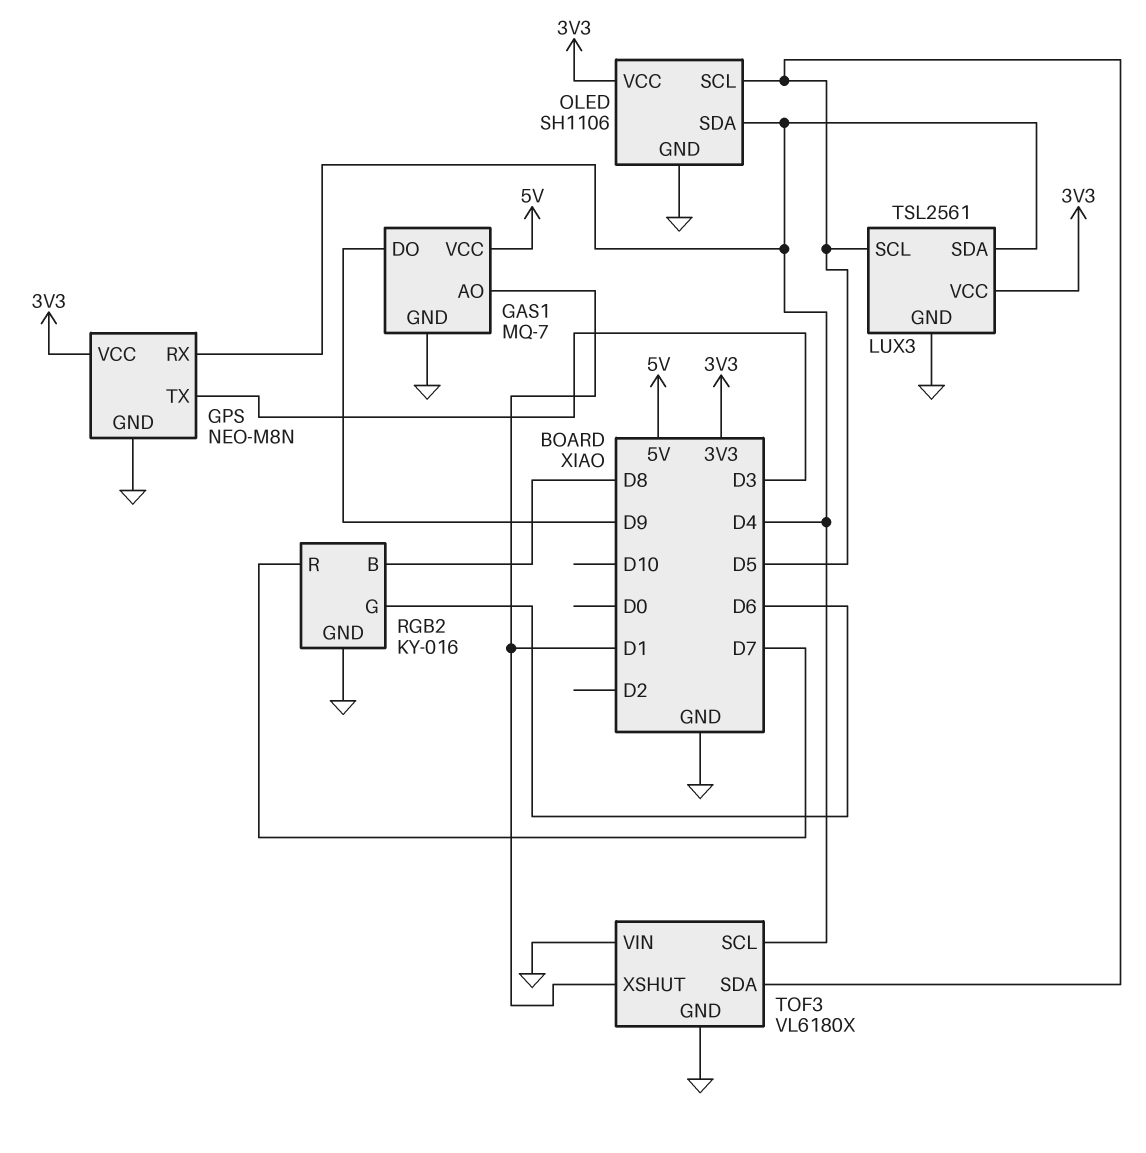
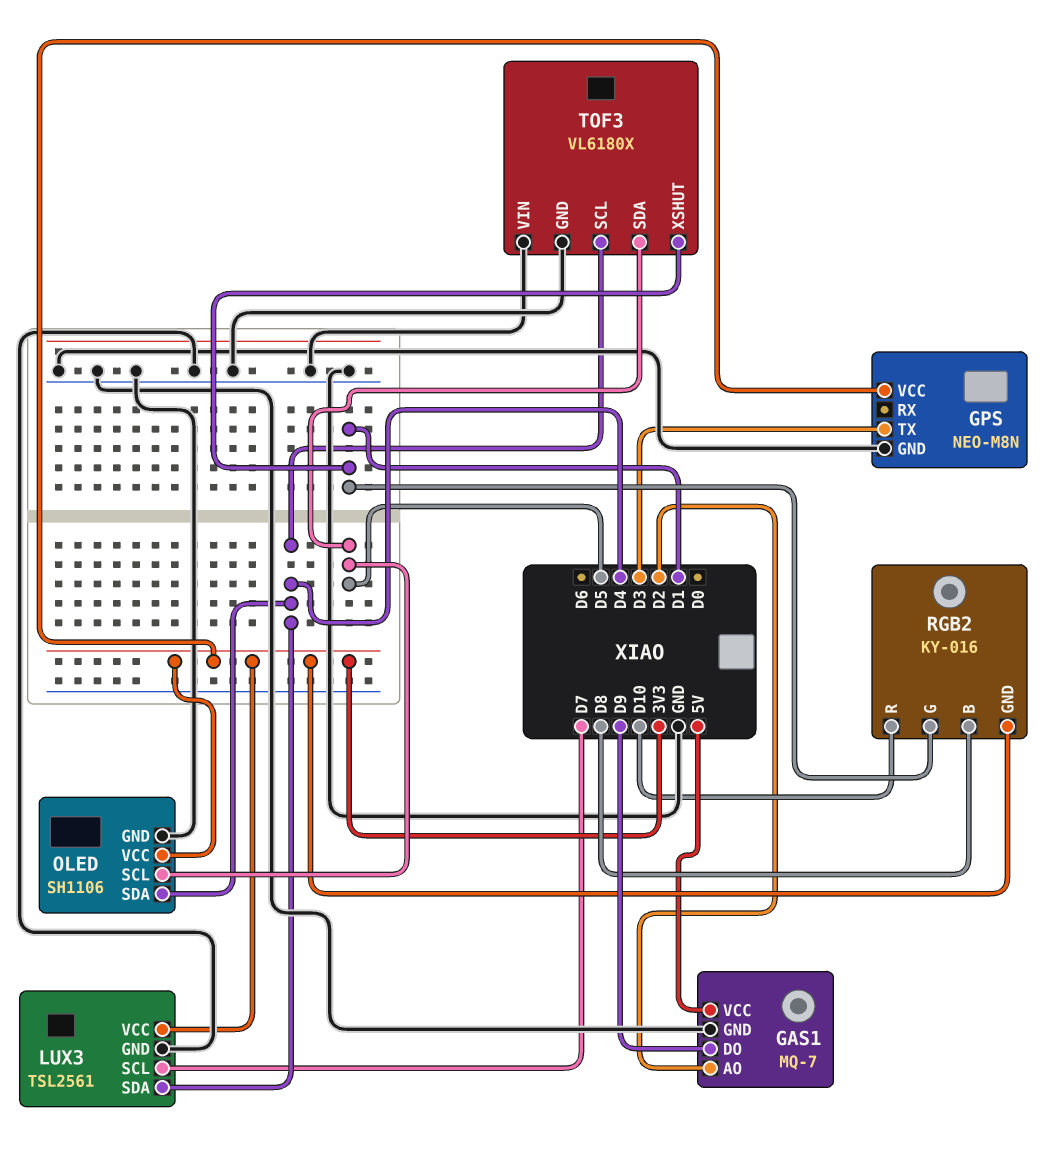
GAS1 pin AO: D1 -> D2
GPS pin RX: D4 -> none
LUX3 pin SCL: D5 -> D7
RGB2 pin G: D6 -> D1
RGB2 pin GND: GND -> 3V3
RGB2 pin R: D7 -> D10

